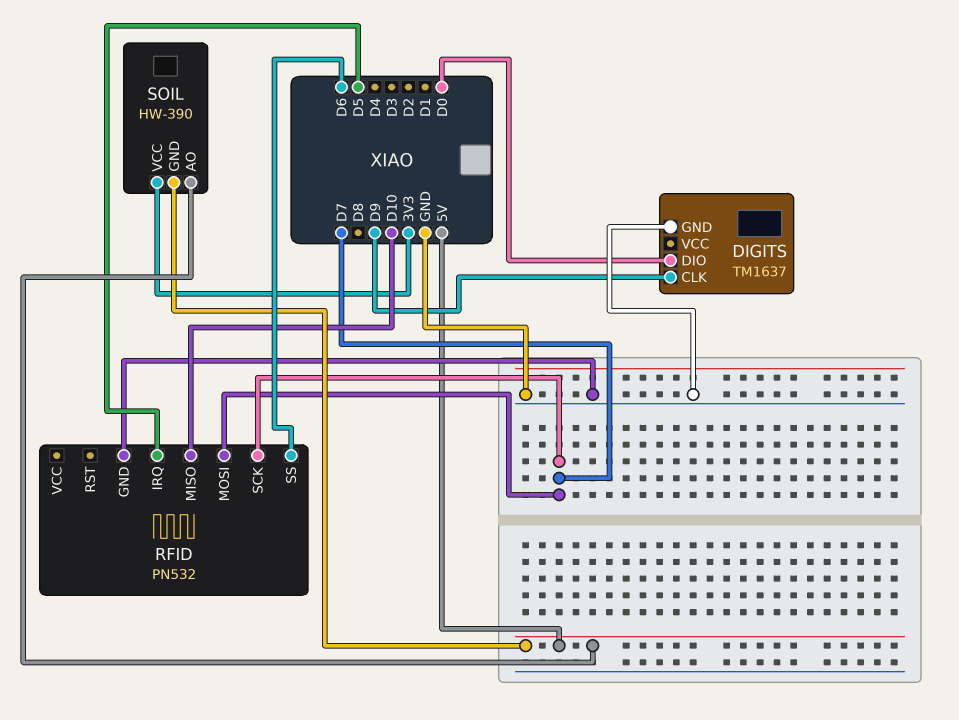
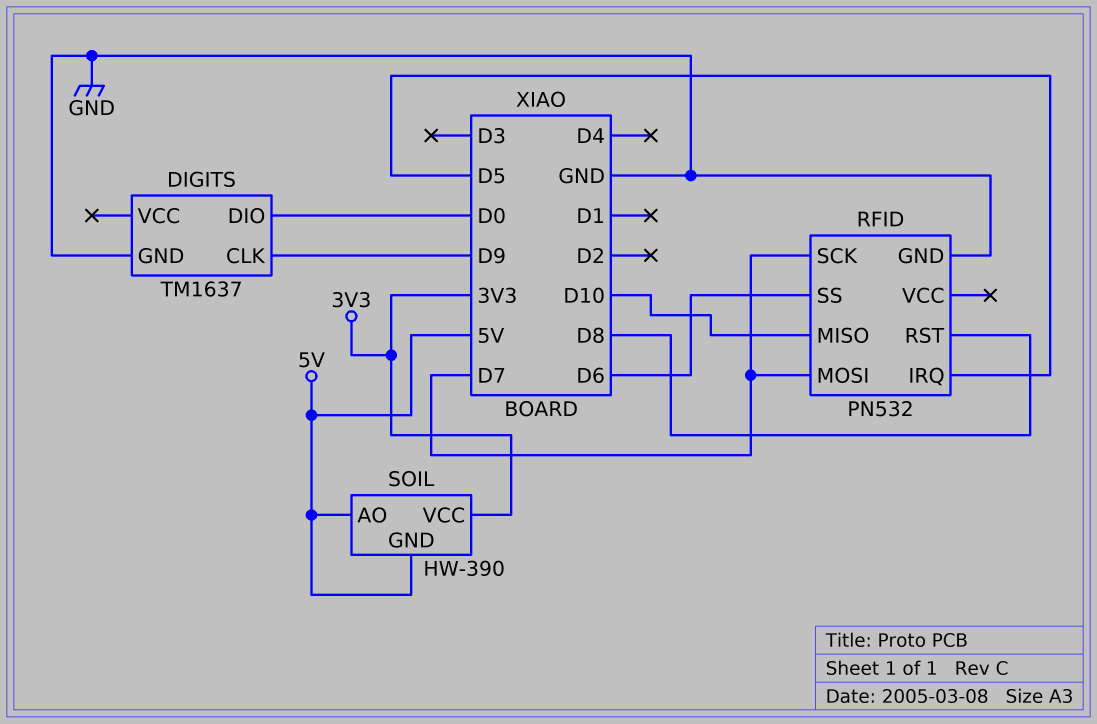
RFID pin RST: none -> D8

